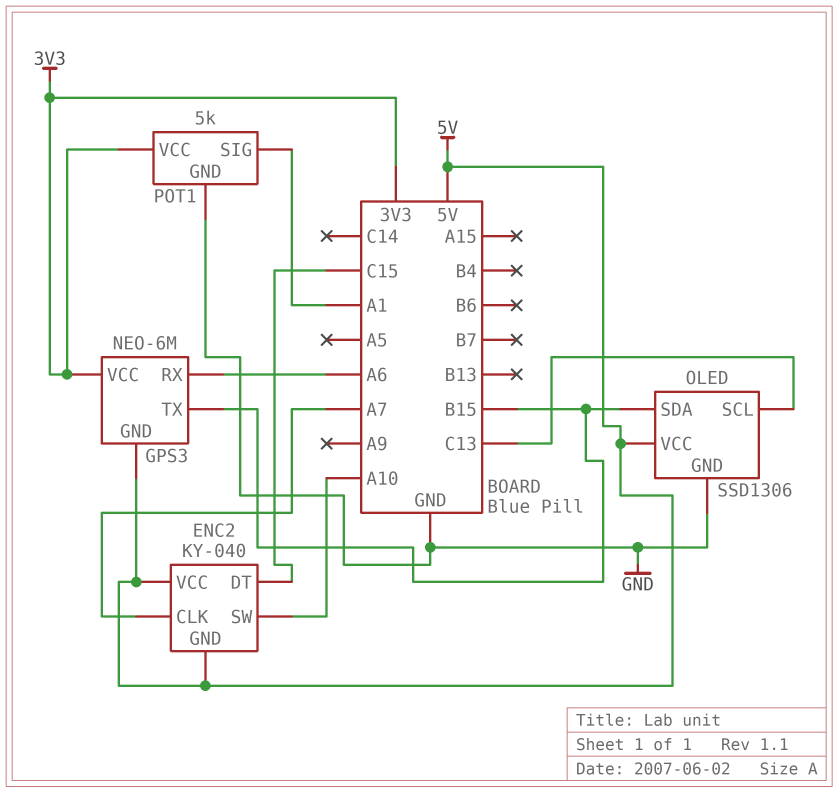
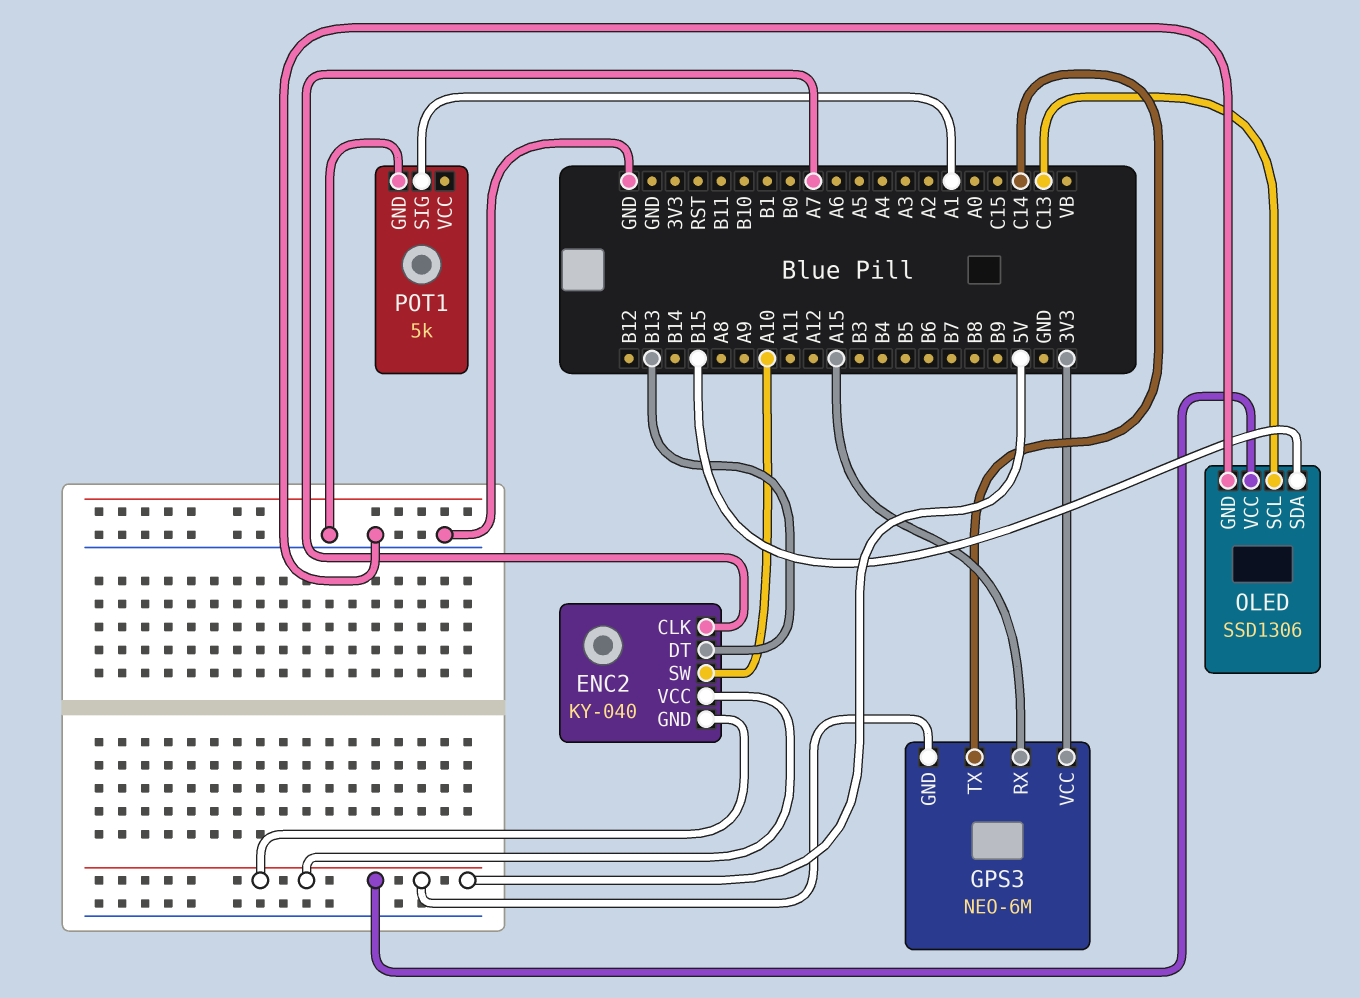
ENC2 pin DT: C15 -> B13
GPS3 pin RX: A6 -> A15
GPS3 pin TX: B15 -> C14
POT1 pin VCC: 3V3 -> none

